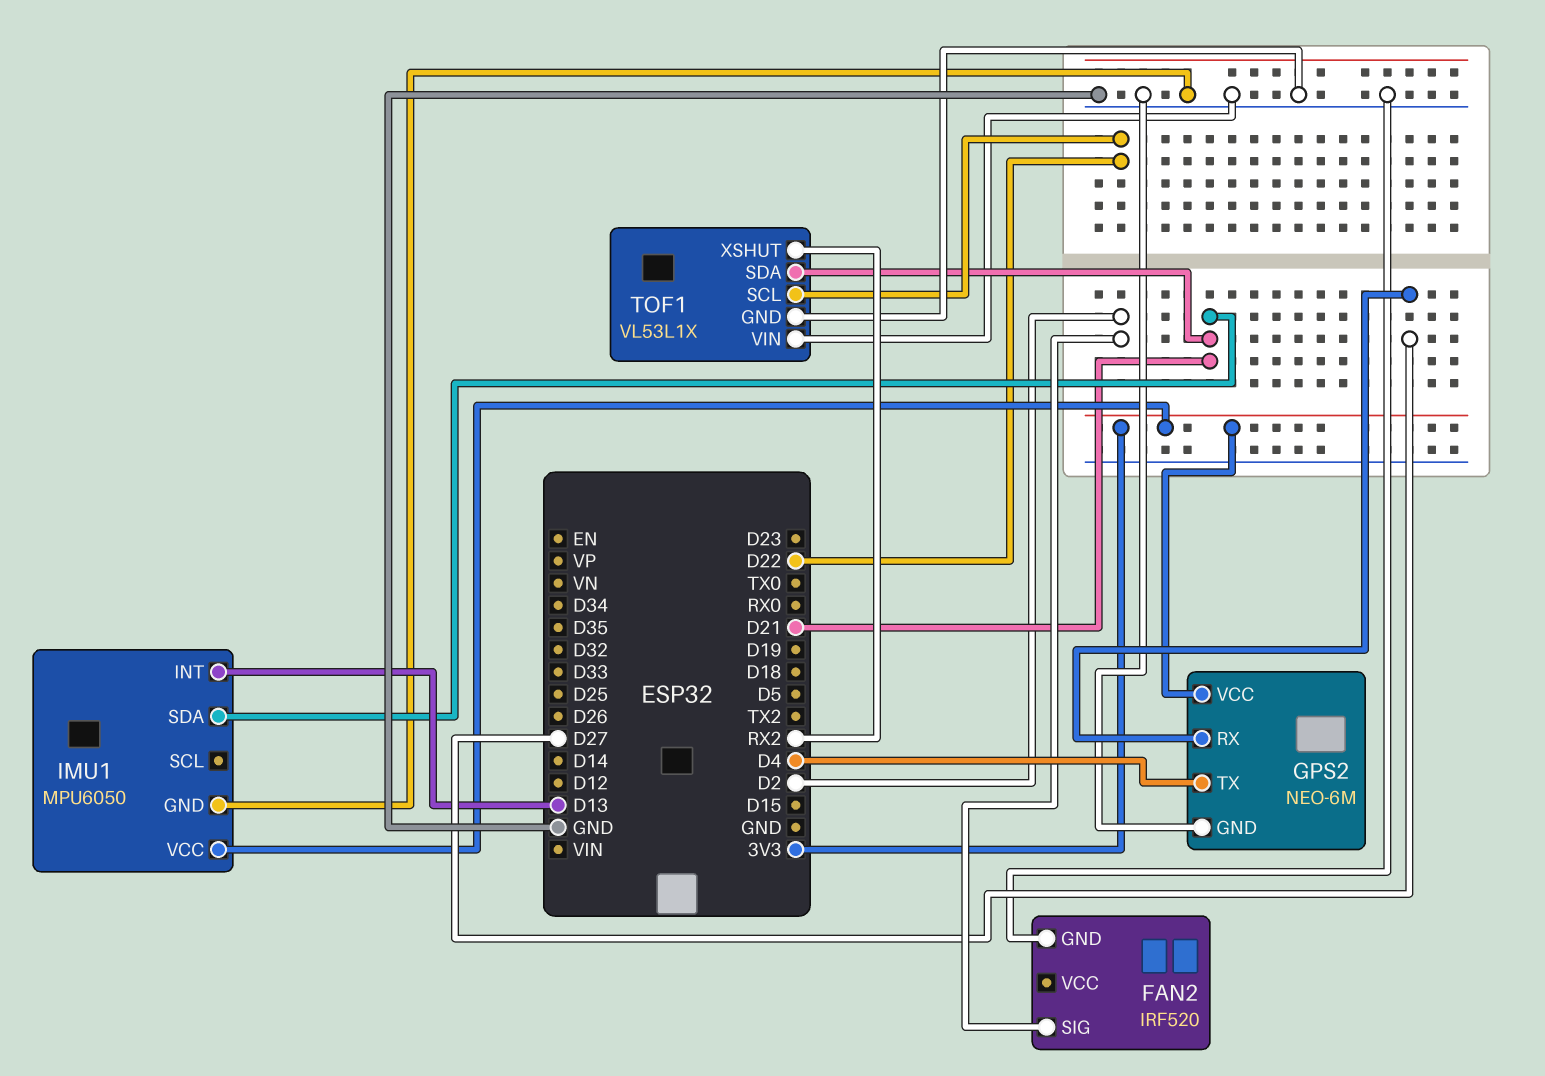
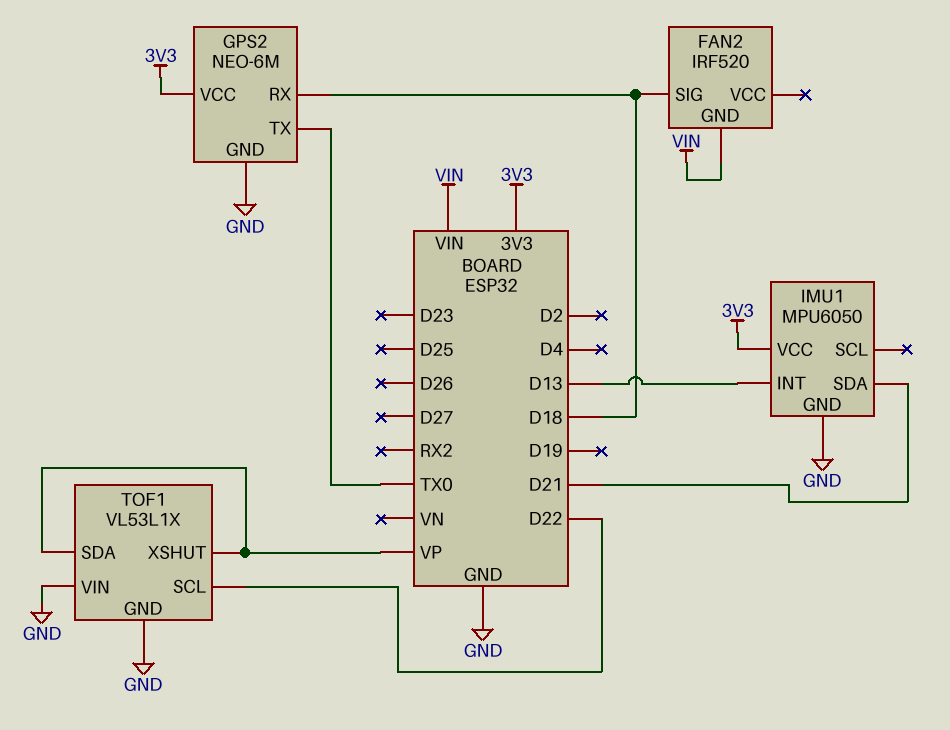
FAN2 pin GND: GND -> VIN
FAN2 pin SIG: D2 -> D18
GPS2 pin RX: D27 -> D18
GPS2 pin TX: D4 -> TX0
TOF1 pin SDA: D21 -> VP
TOF1 pin XSHUT: RX2 -> VP

